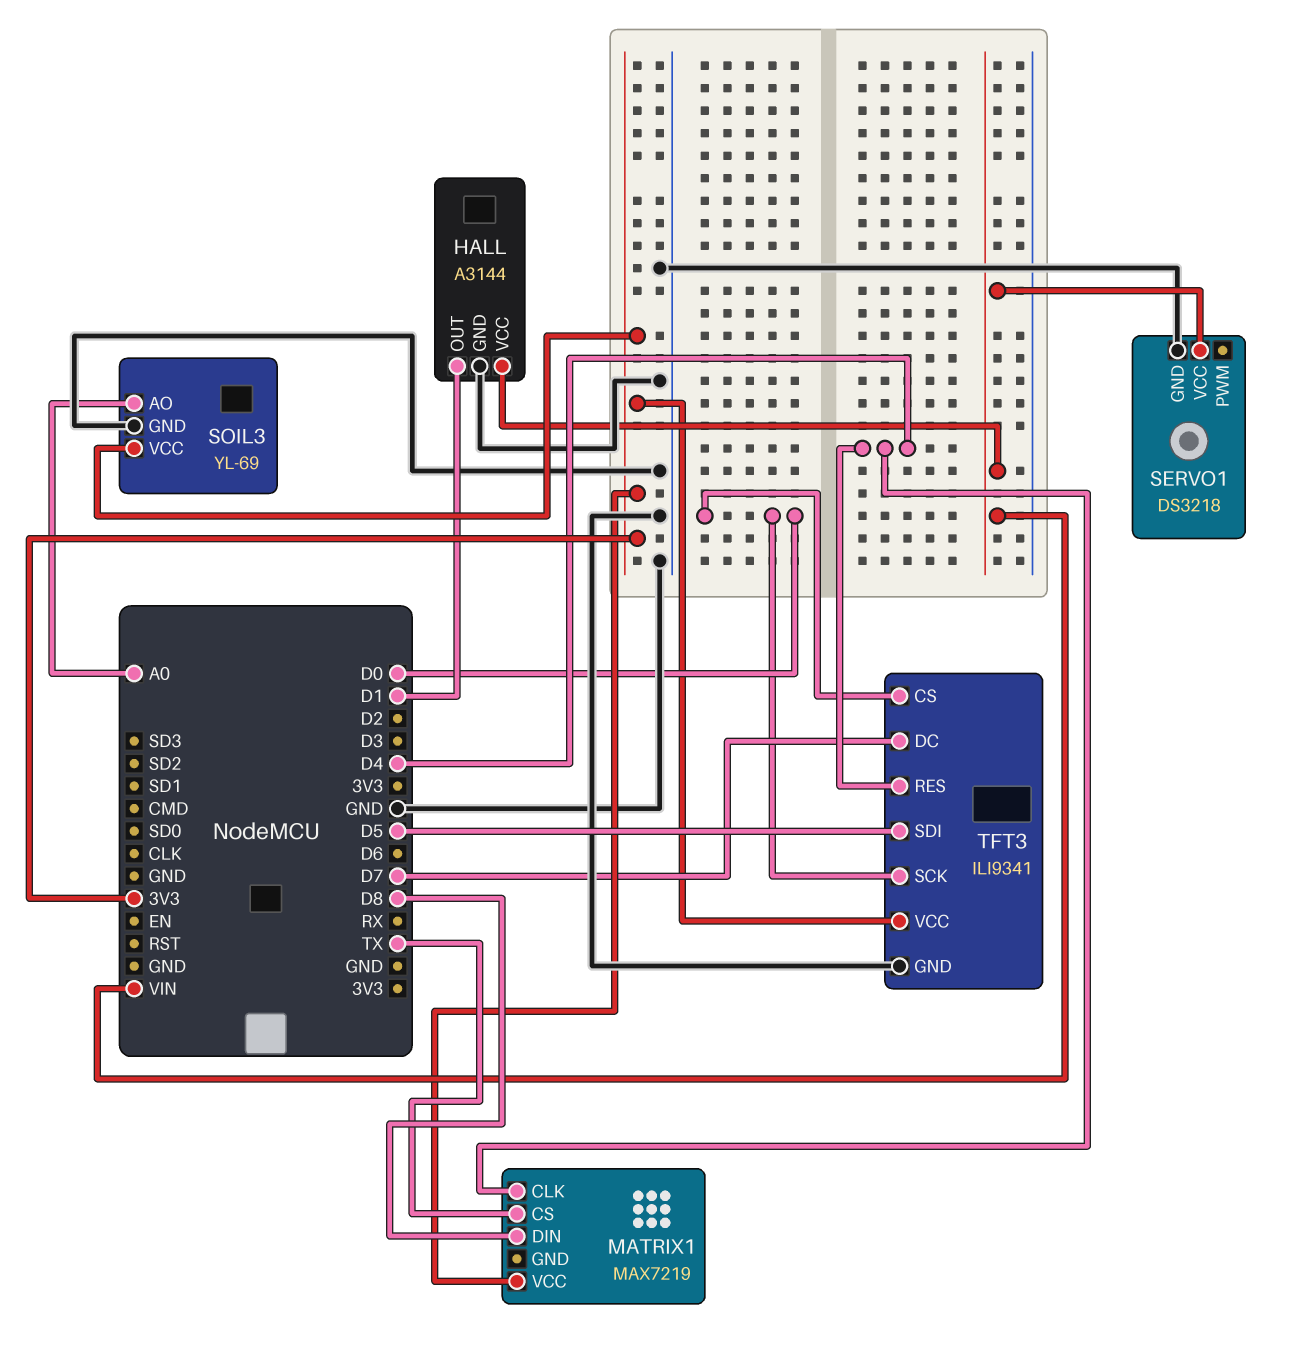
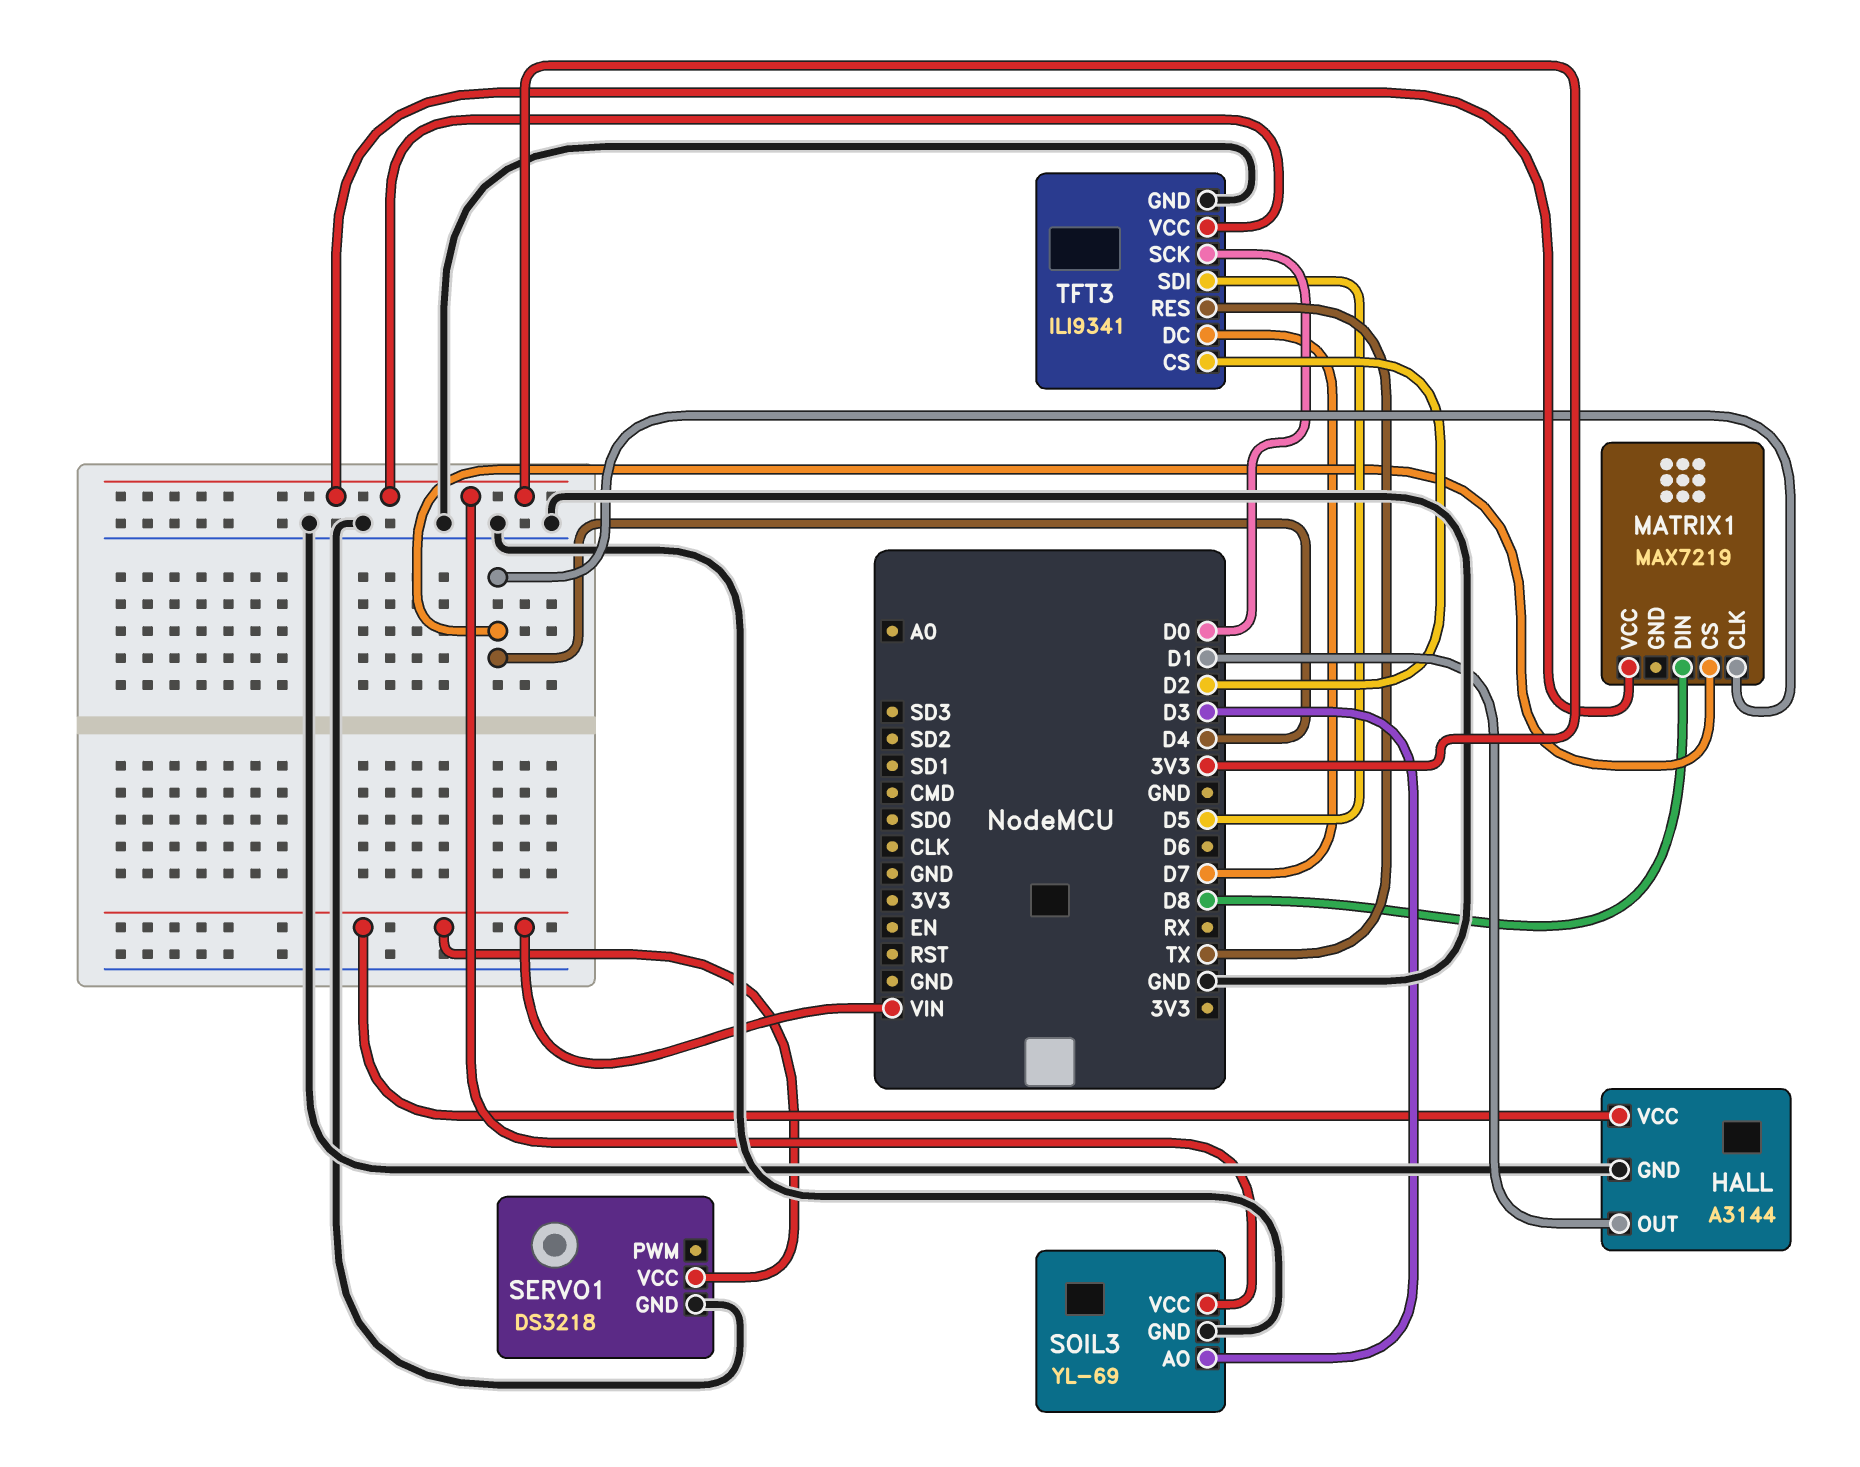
MATRIX1 pin CS: TX -> D4
SOIL3 pin AO: A0 -> D3
TFT3 pin CS: D0 -> D2
TFT3 pin RES: D4 -> TX

